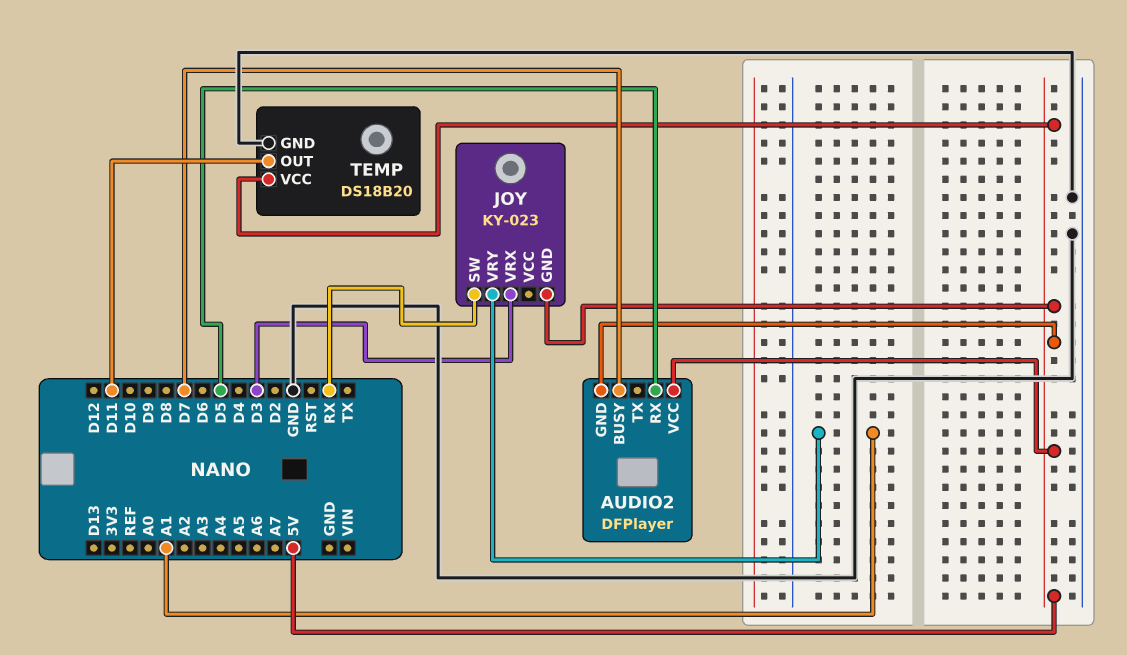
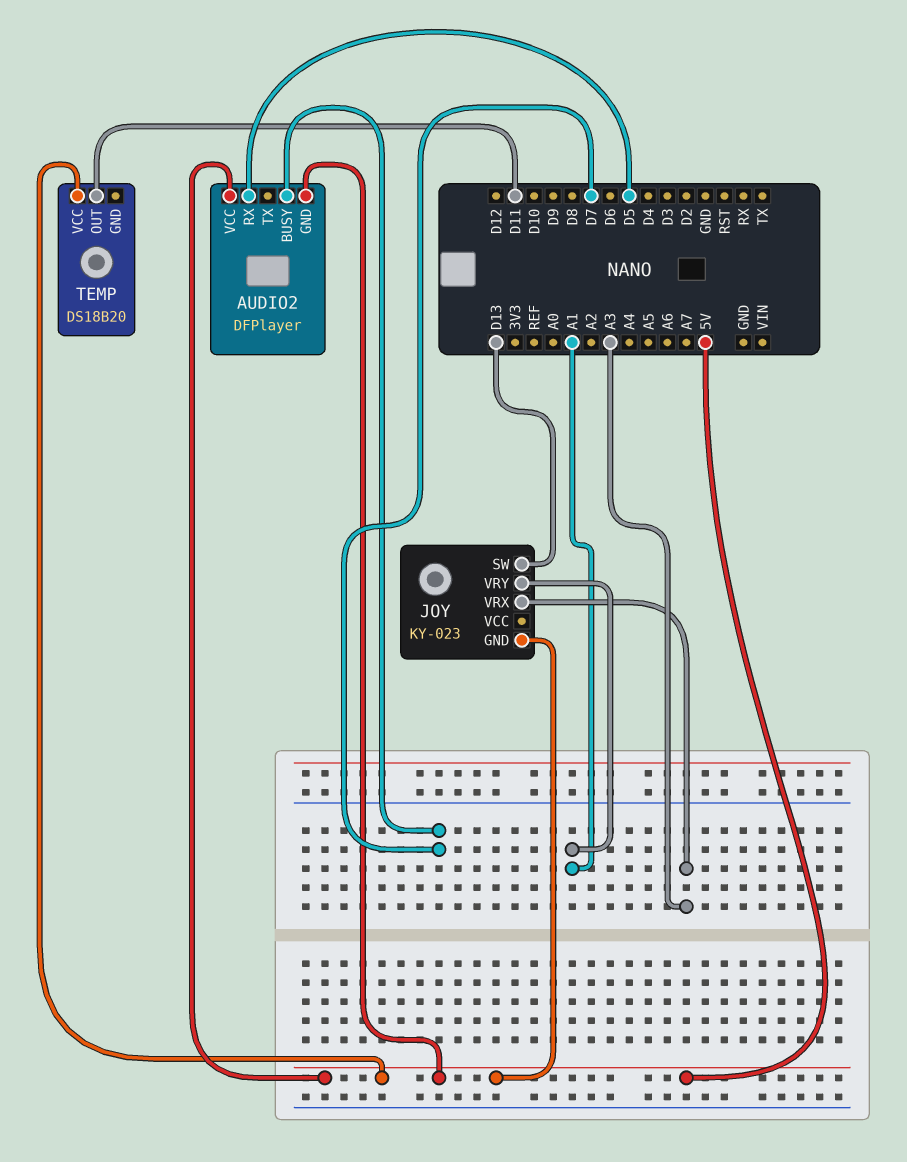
JOY pin SW: RX -> D13
JOY pin VRX: D3 -> A3
TEMP pin GND: GND -> none

